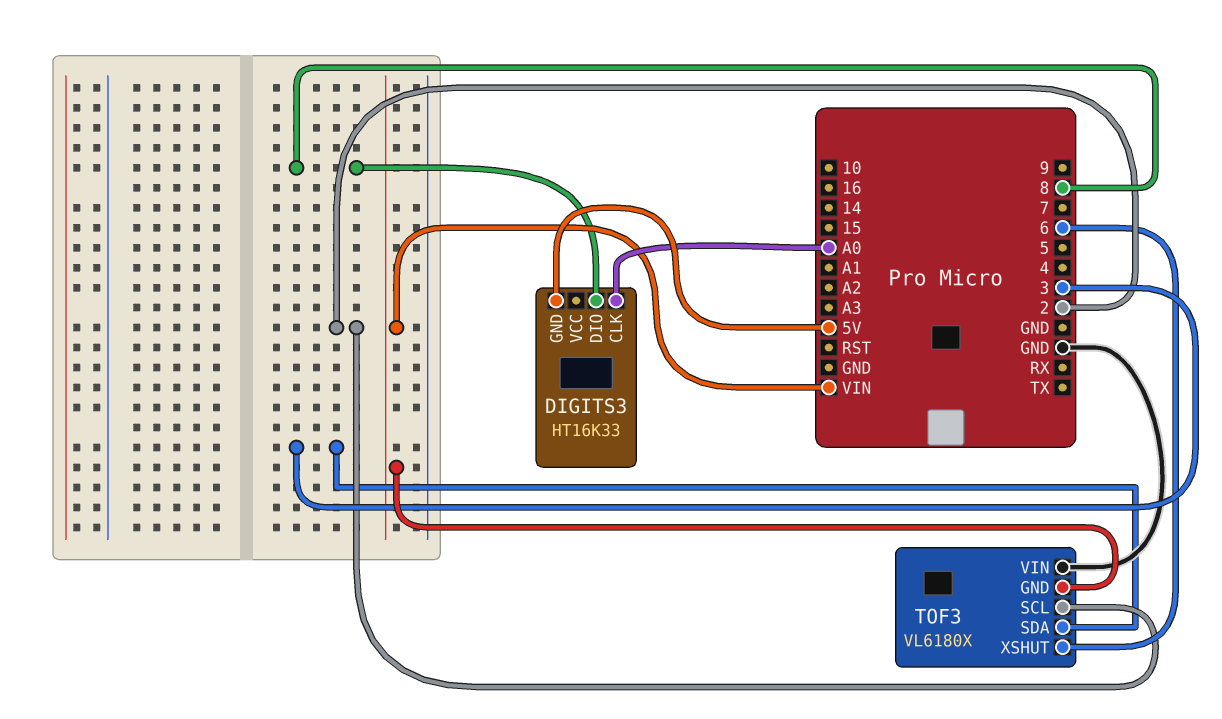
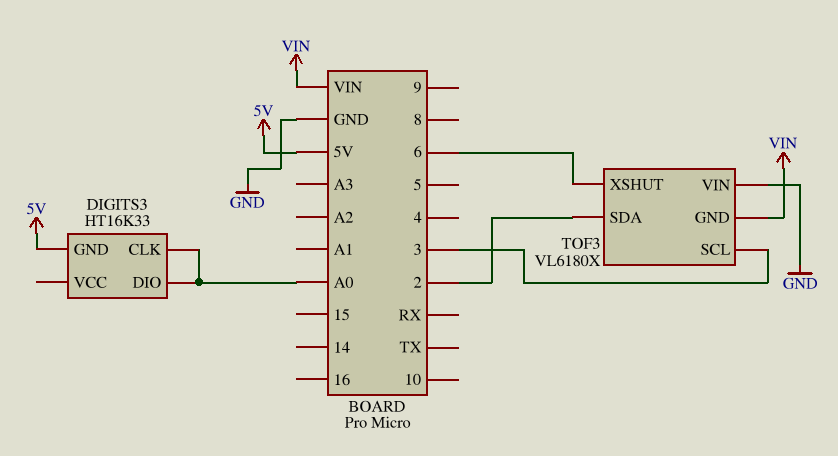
DIGITS3 pin DIO: 8 -> A0
TOF3 pin SCL: 2 -> 3
TOF3 pin SDA: 3 -> 2

